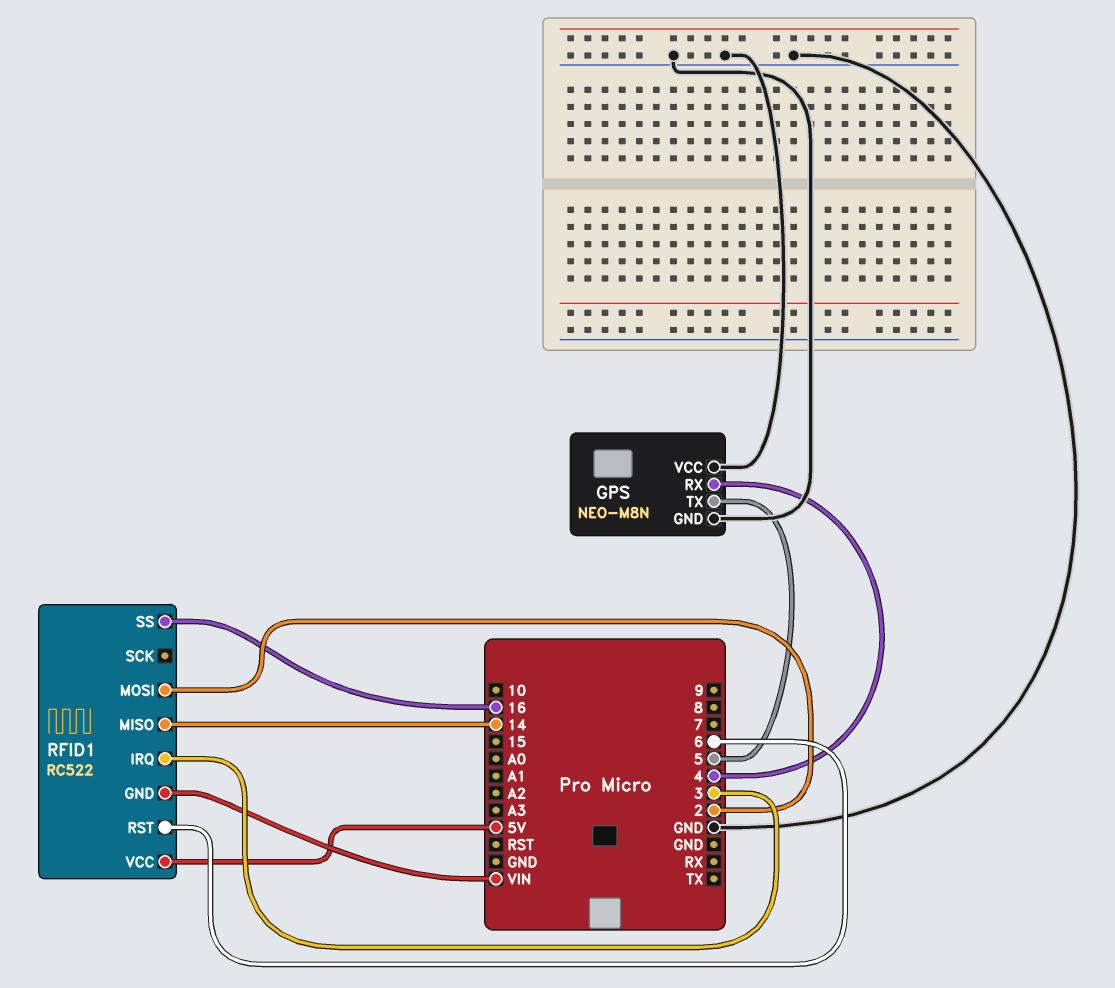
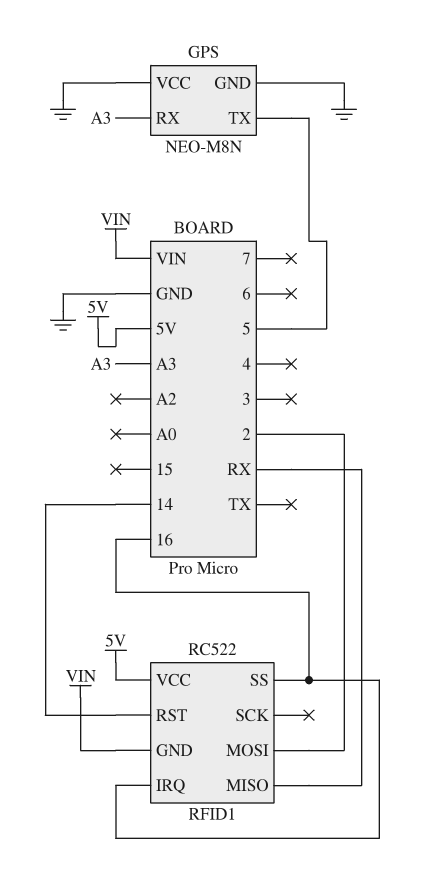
GPS pin RX: 4 -> A3
RFID1 pin IRQ: 3 -> 16
RFID1 pin MISO: 14 -> RX
RFID1 pin RST: 6 -> 14

